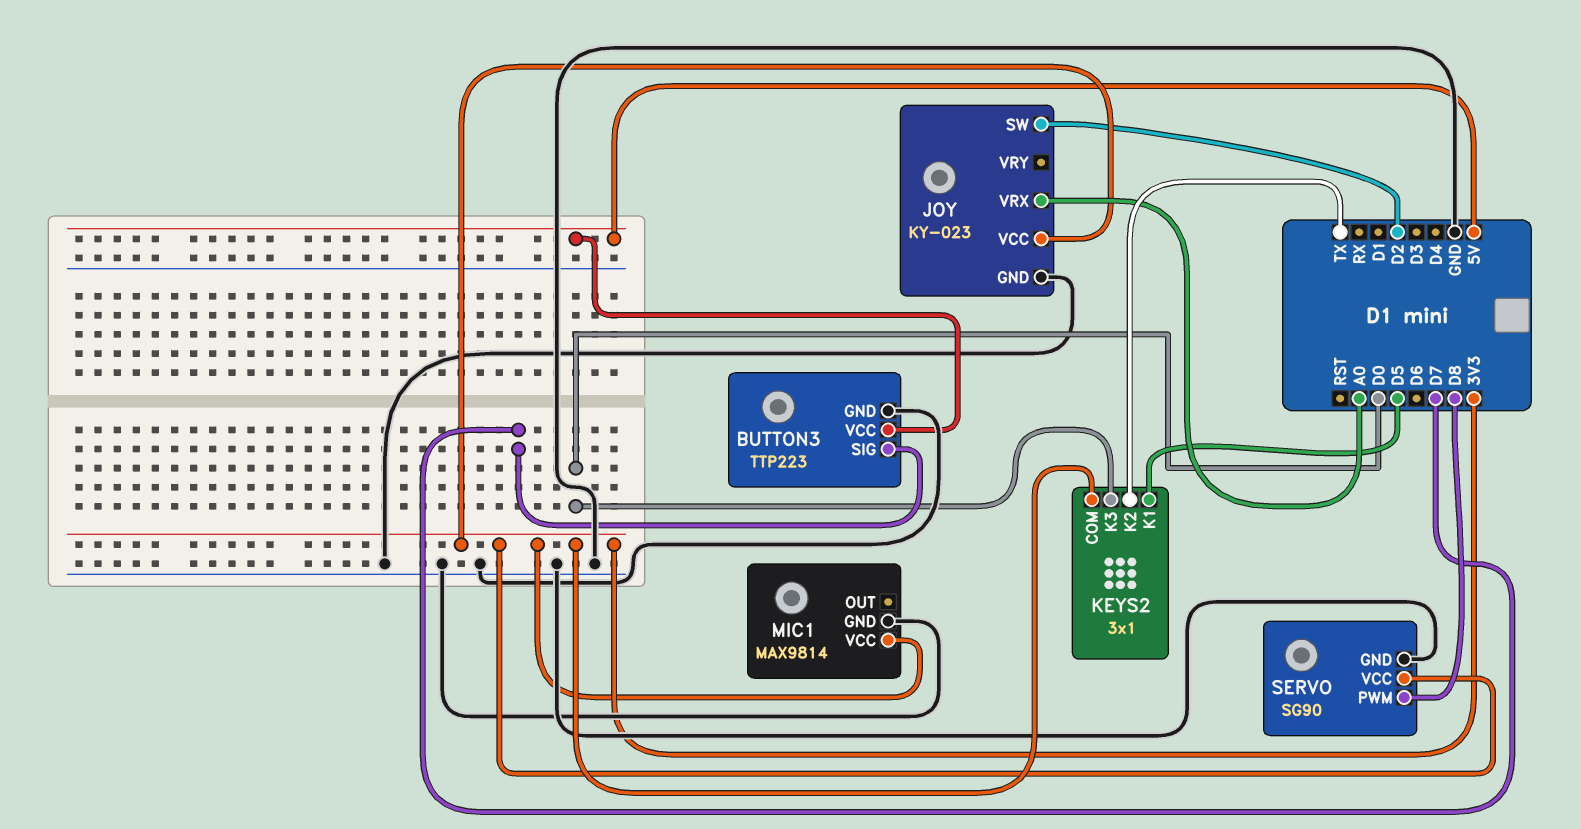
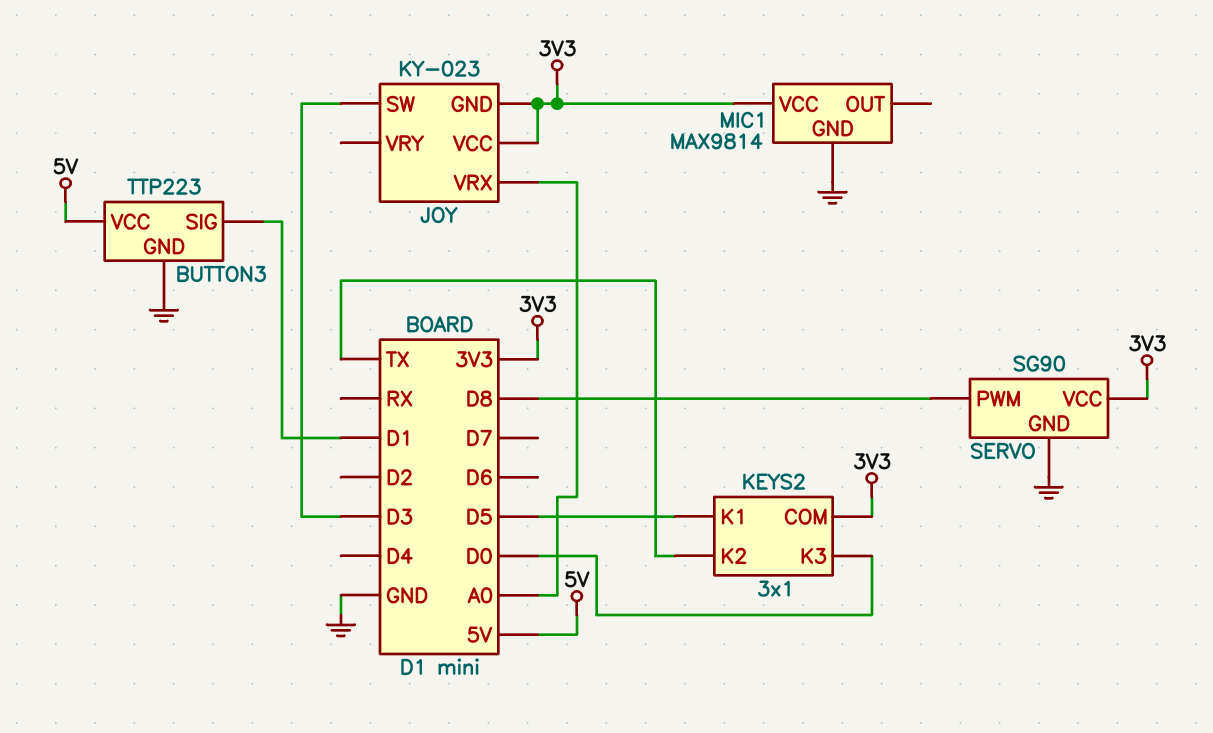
BUTTON3 pin SIG: D7 -> D1
JOY pin GND: GND -> 3V3
JOY pin SW: D2 -> D3

